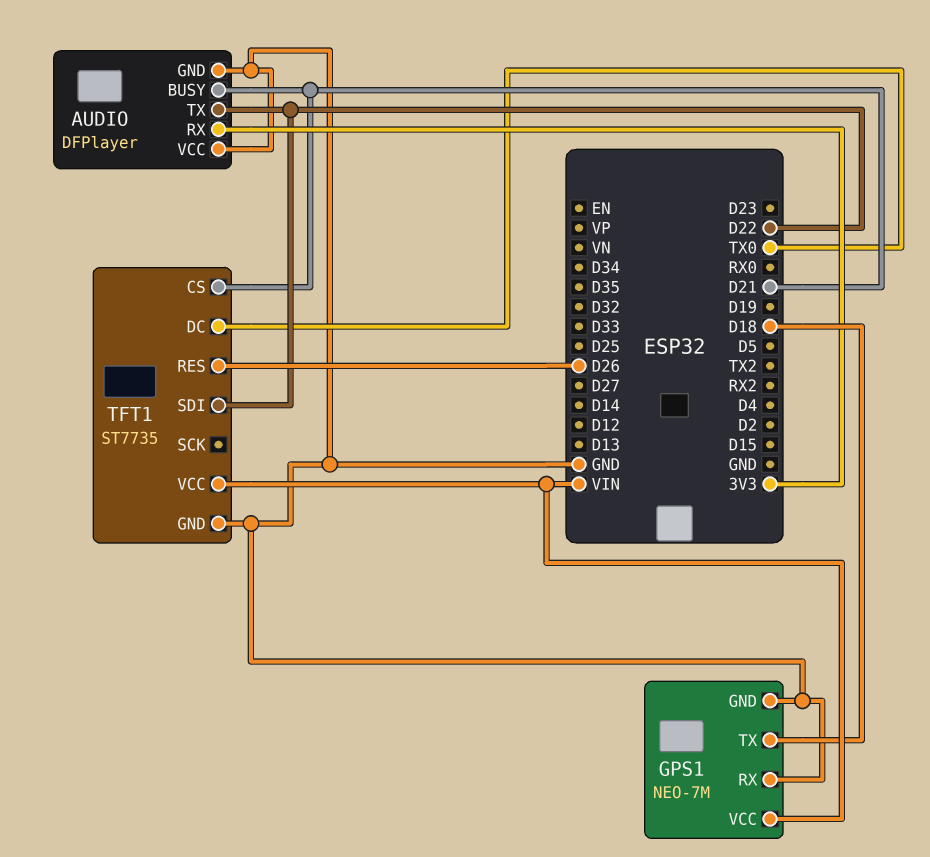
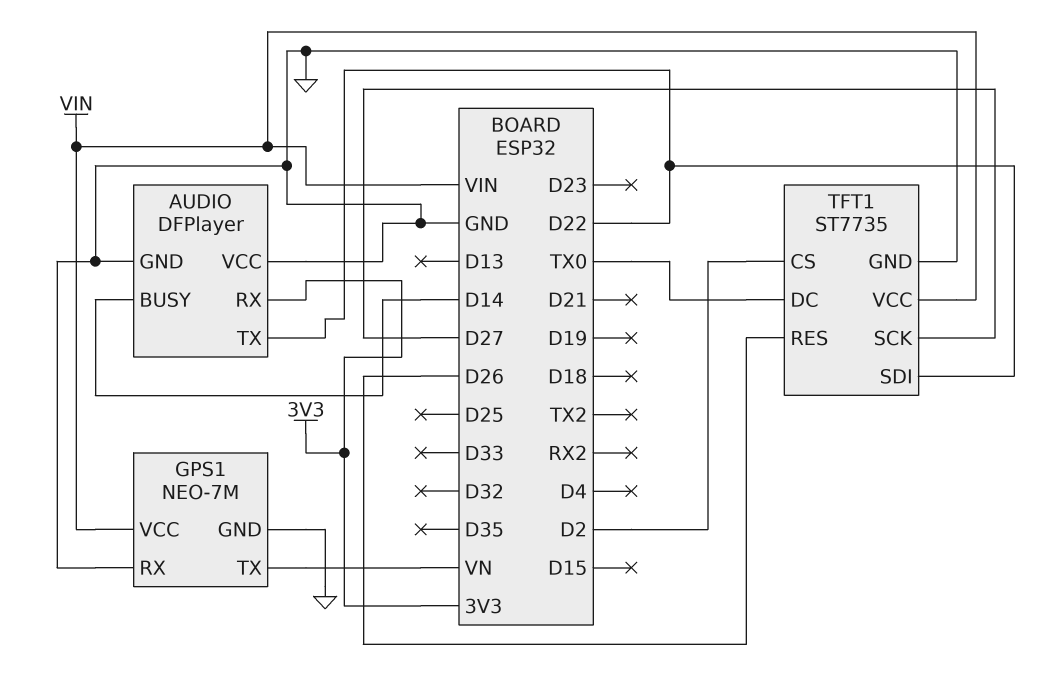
AUDIO pin BUSY: D21 -> D14
GPS1 pin TX: D18 -> VN
TFT1 pin CS: D21 -> D2
TFT1 pin SCK: none -> D27

